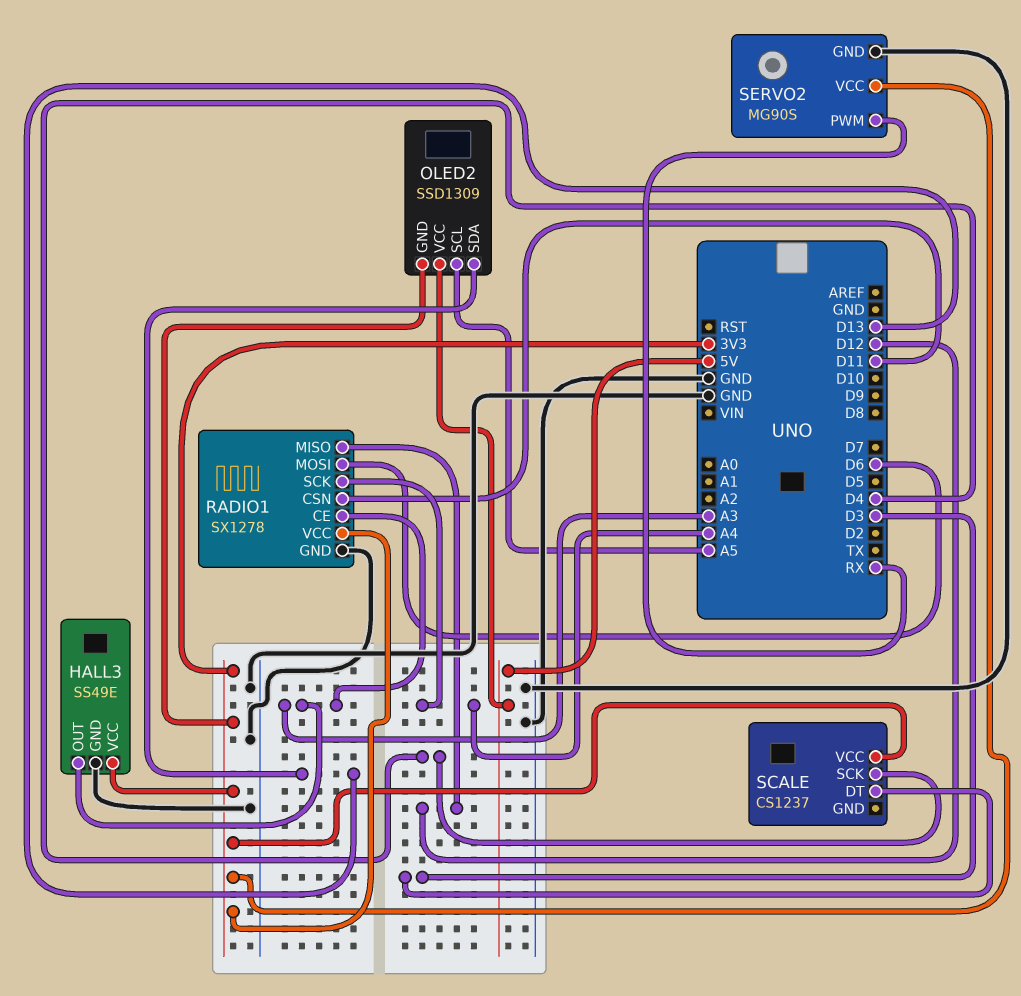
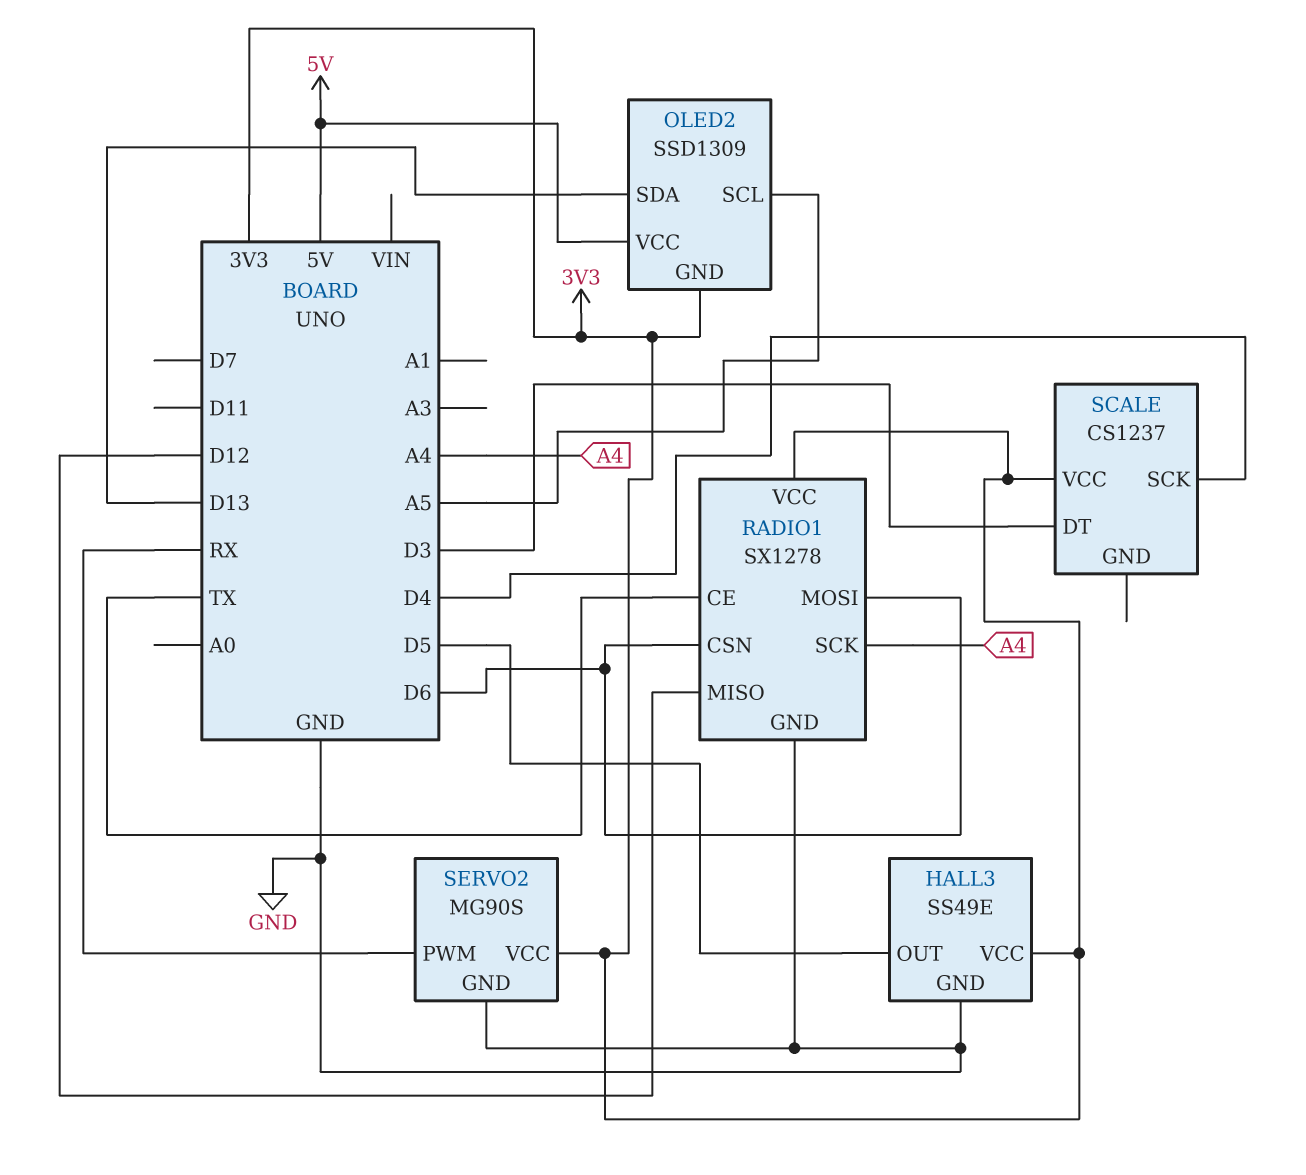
HALL3 pin OUT: A3 -> D5
RADIO1 pin CE: A3 -> TX
RADIO1 pin CSN: D11 -> D6

